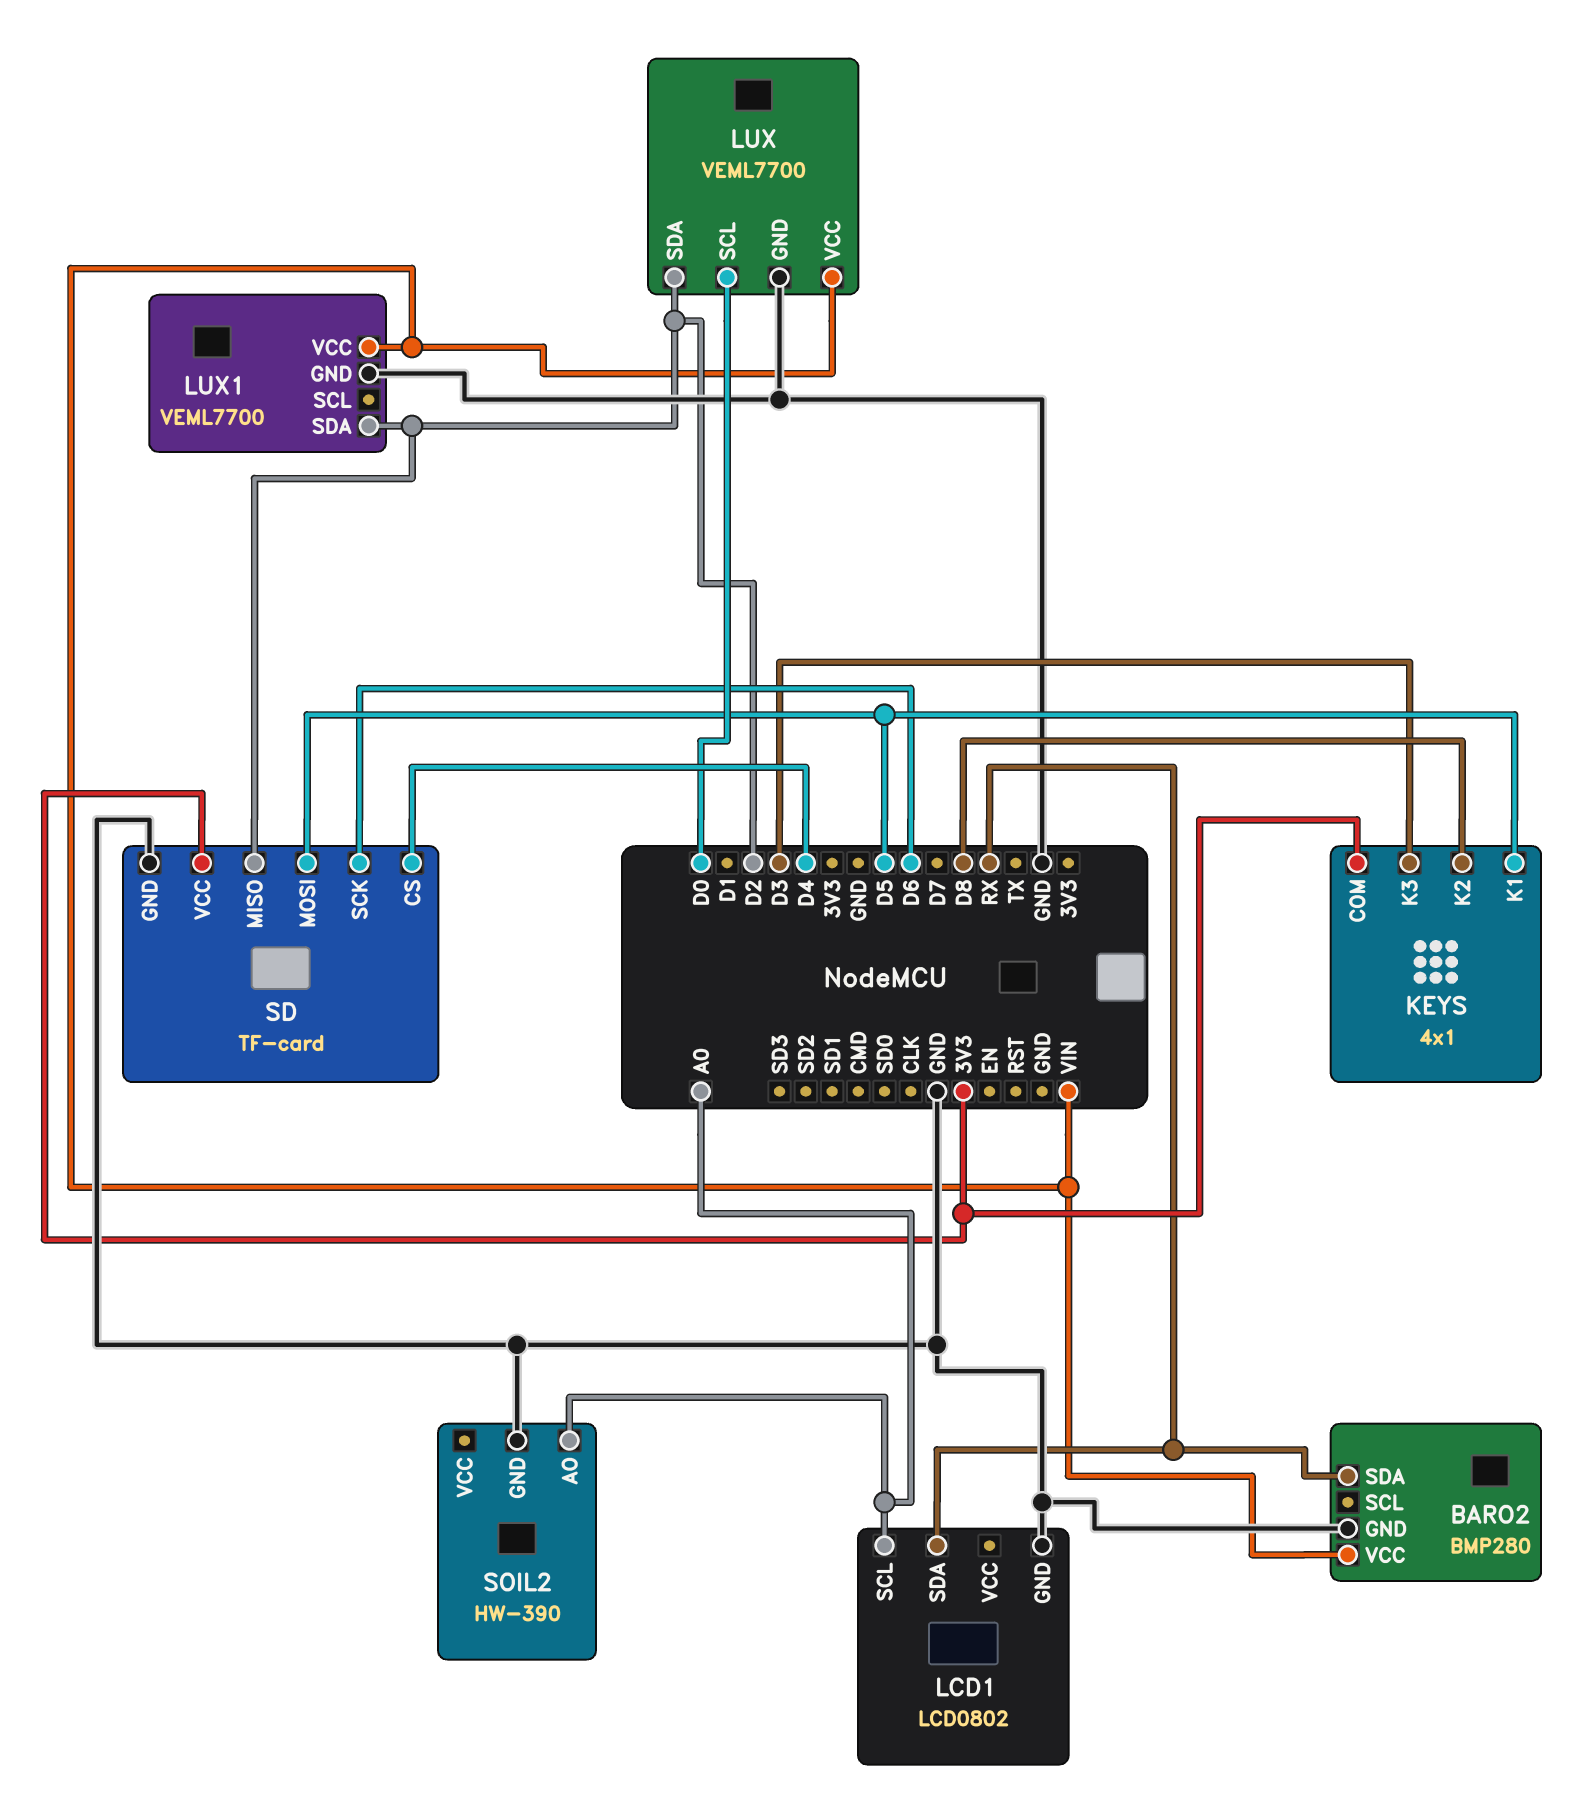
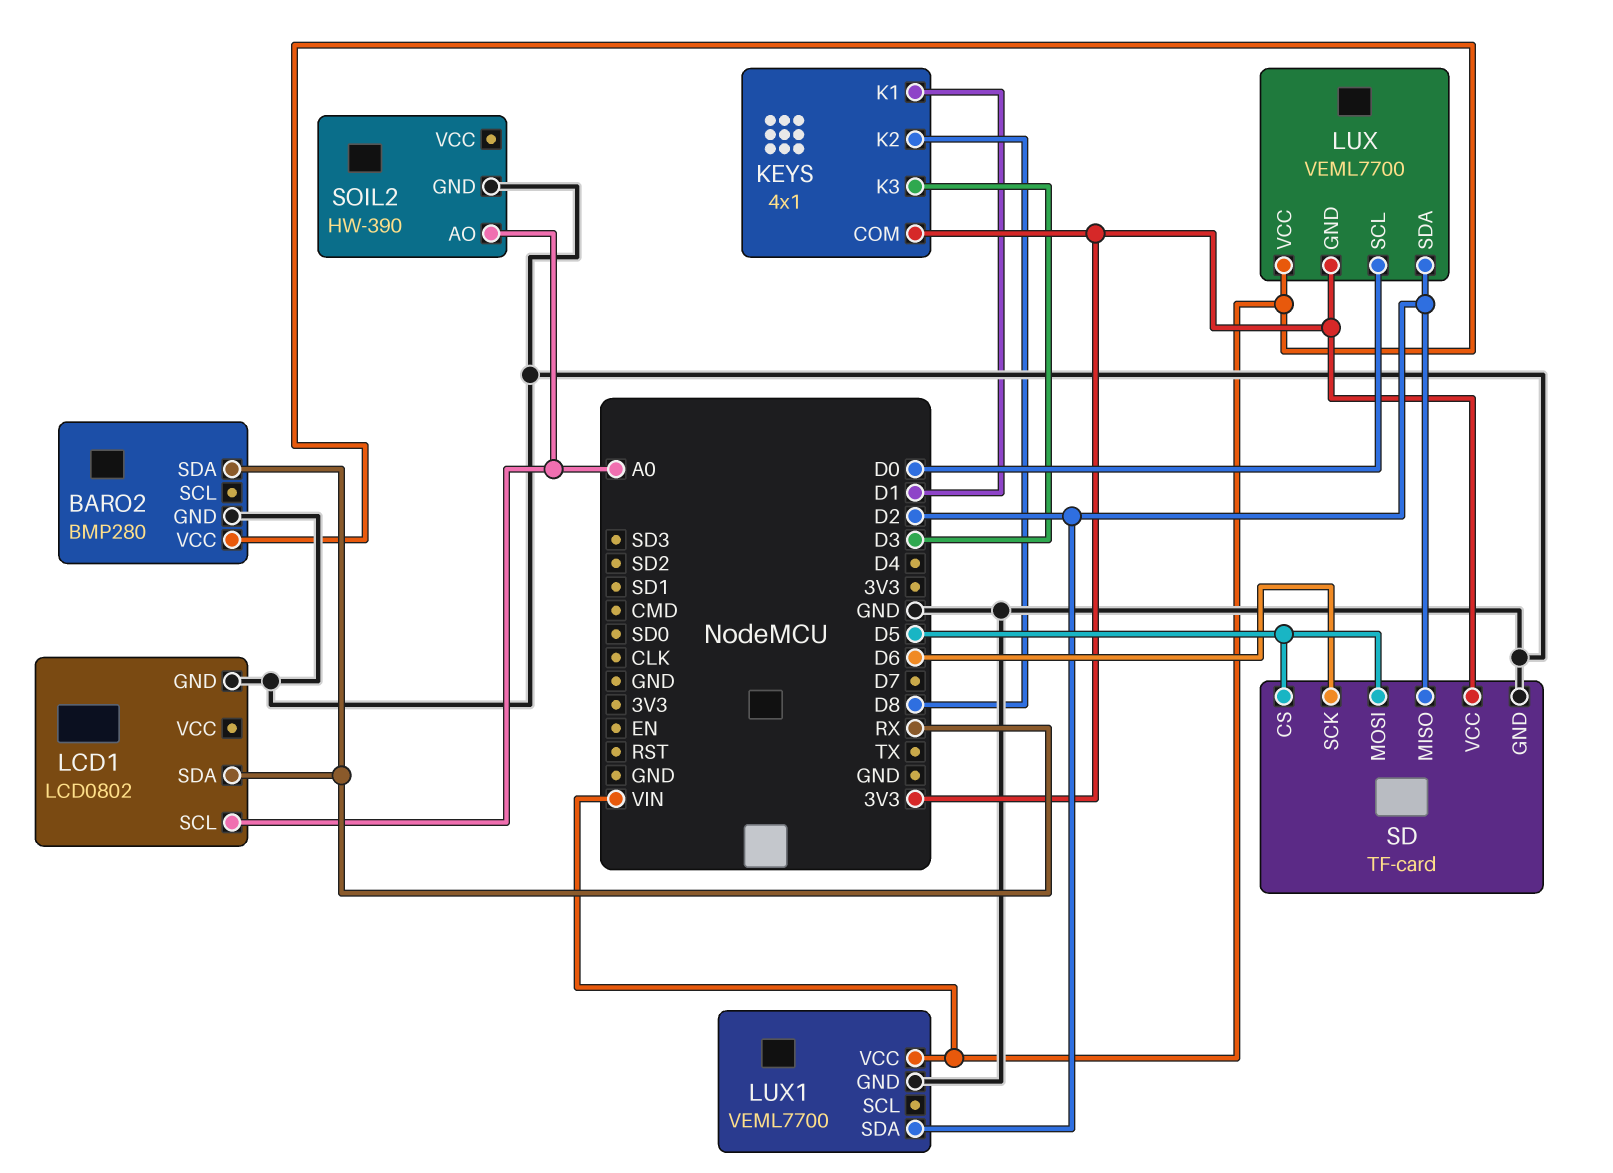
KEYS pin K1: D5 -> D1
LUX pin GND: GND -> 3V3
SD pin CS: D4 -> D5

